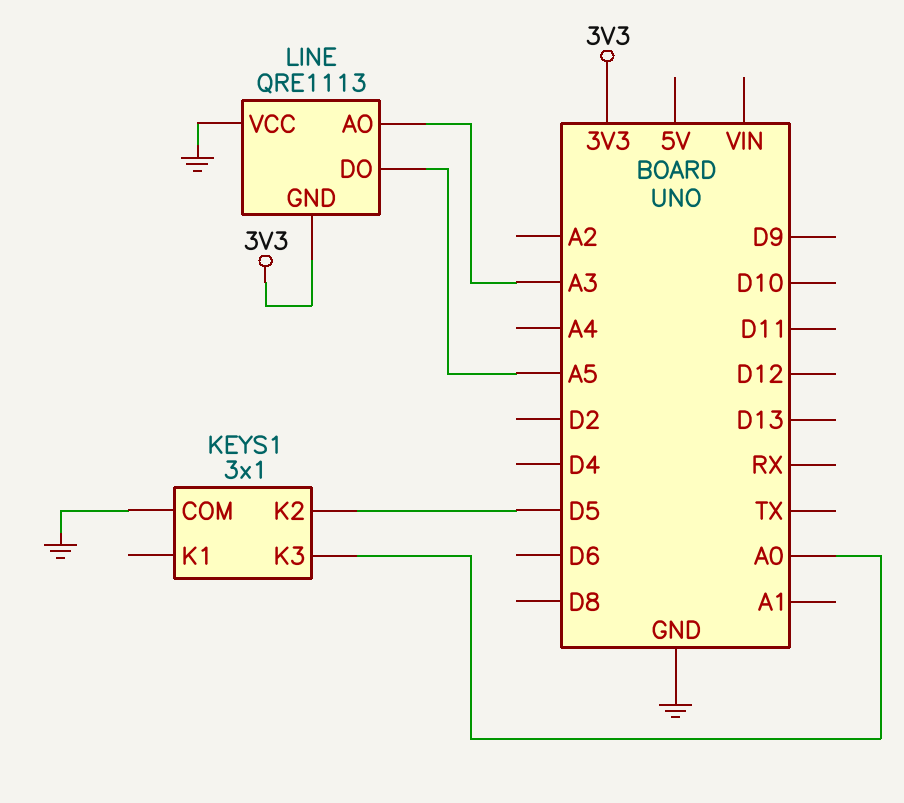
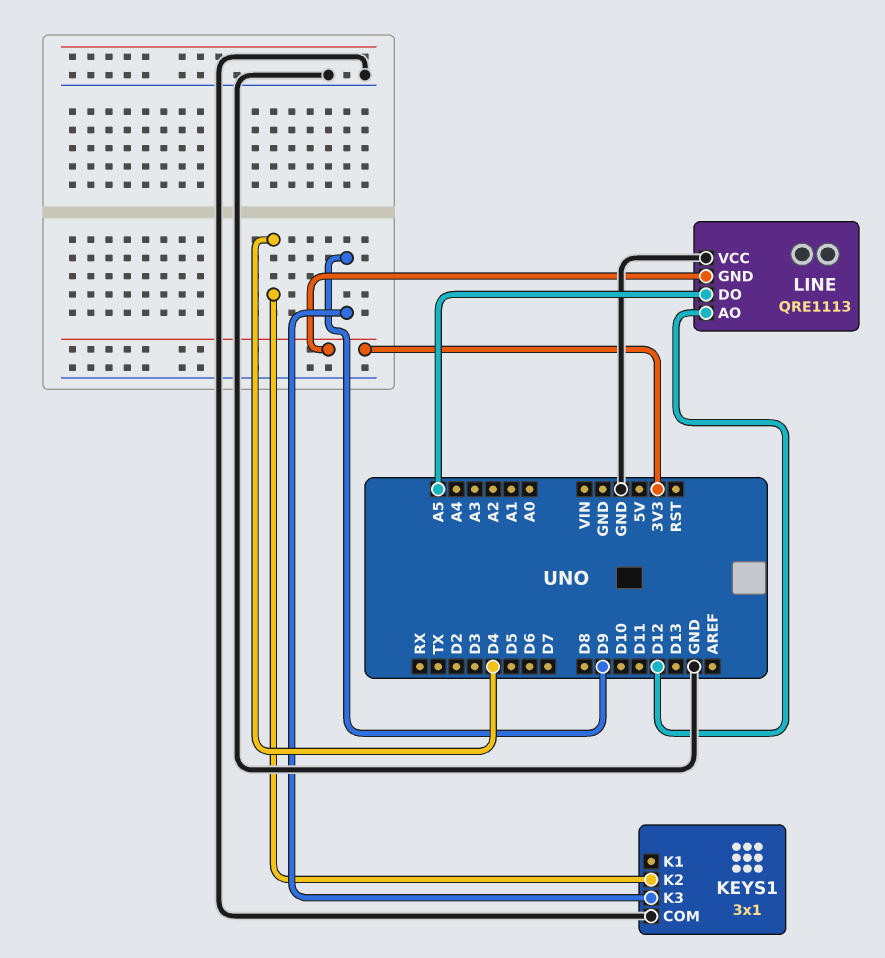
KEYS1 pin K2: D5 -> D4
KEYS1 pin K3: A0 -> D9
LINE pin AO: A3 -> D12

